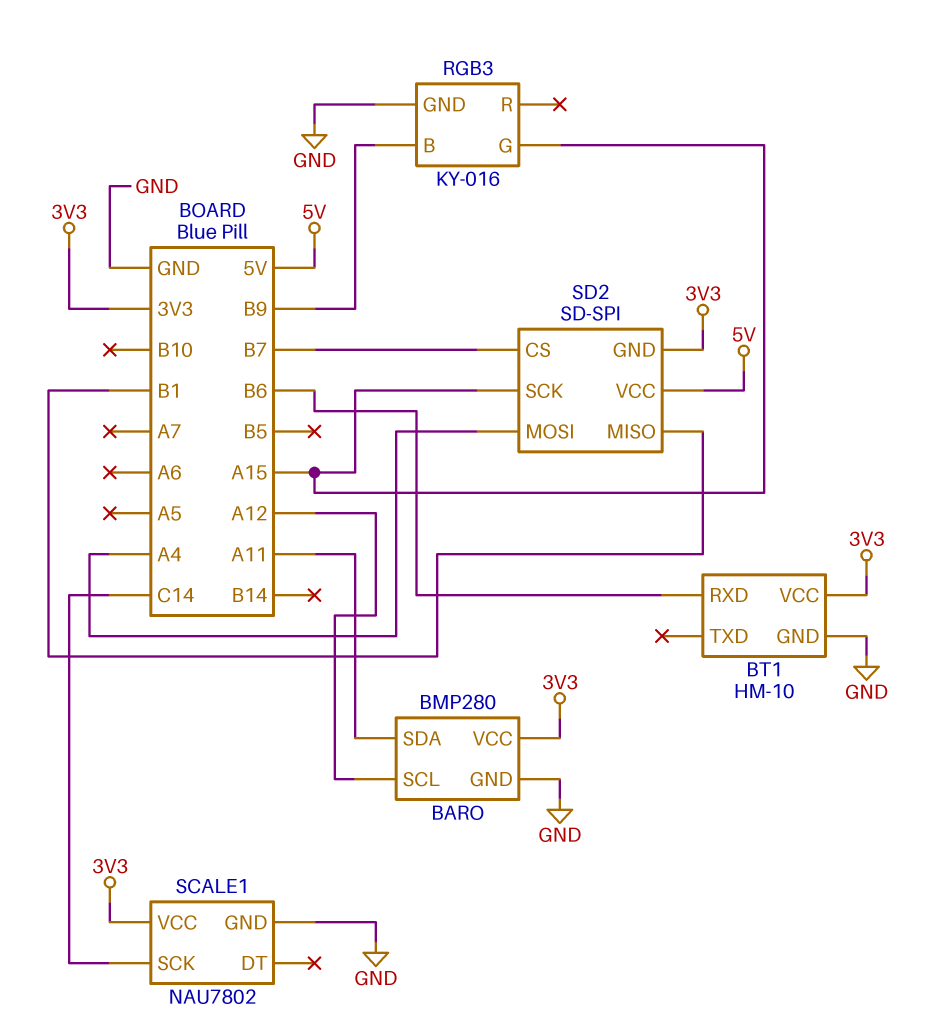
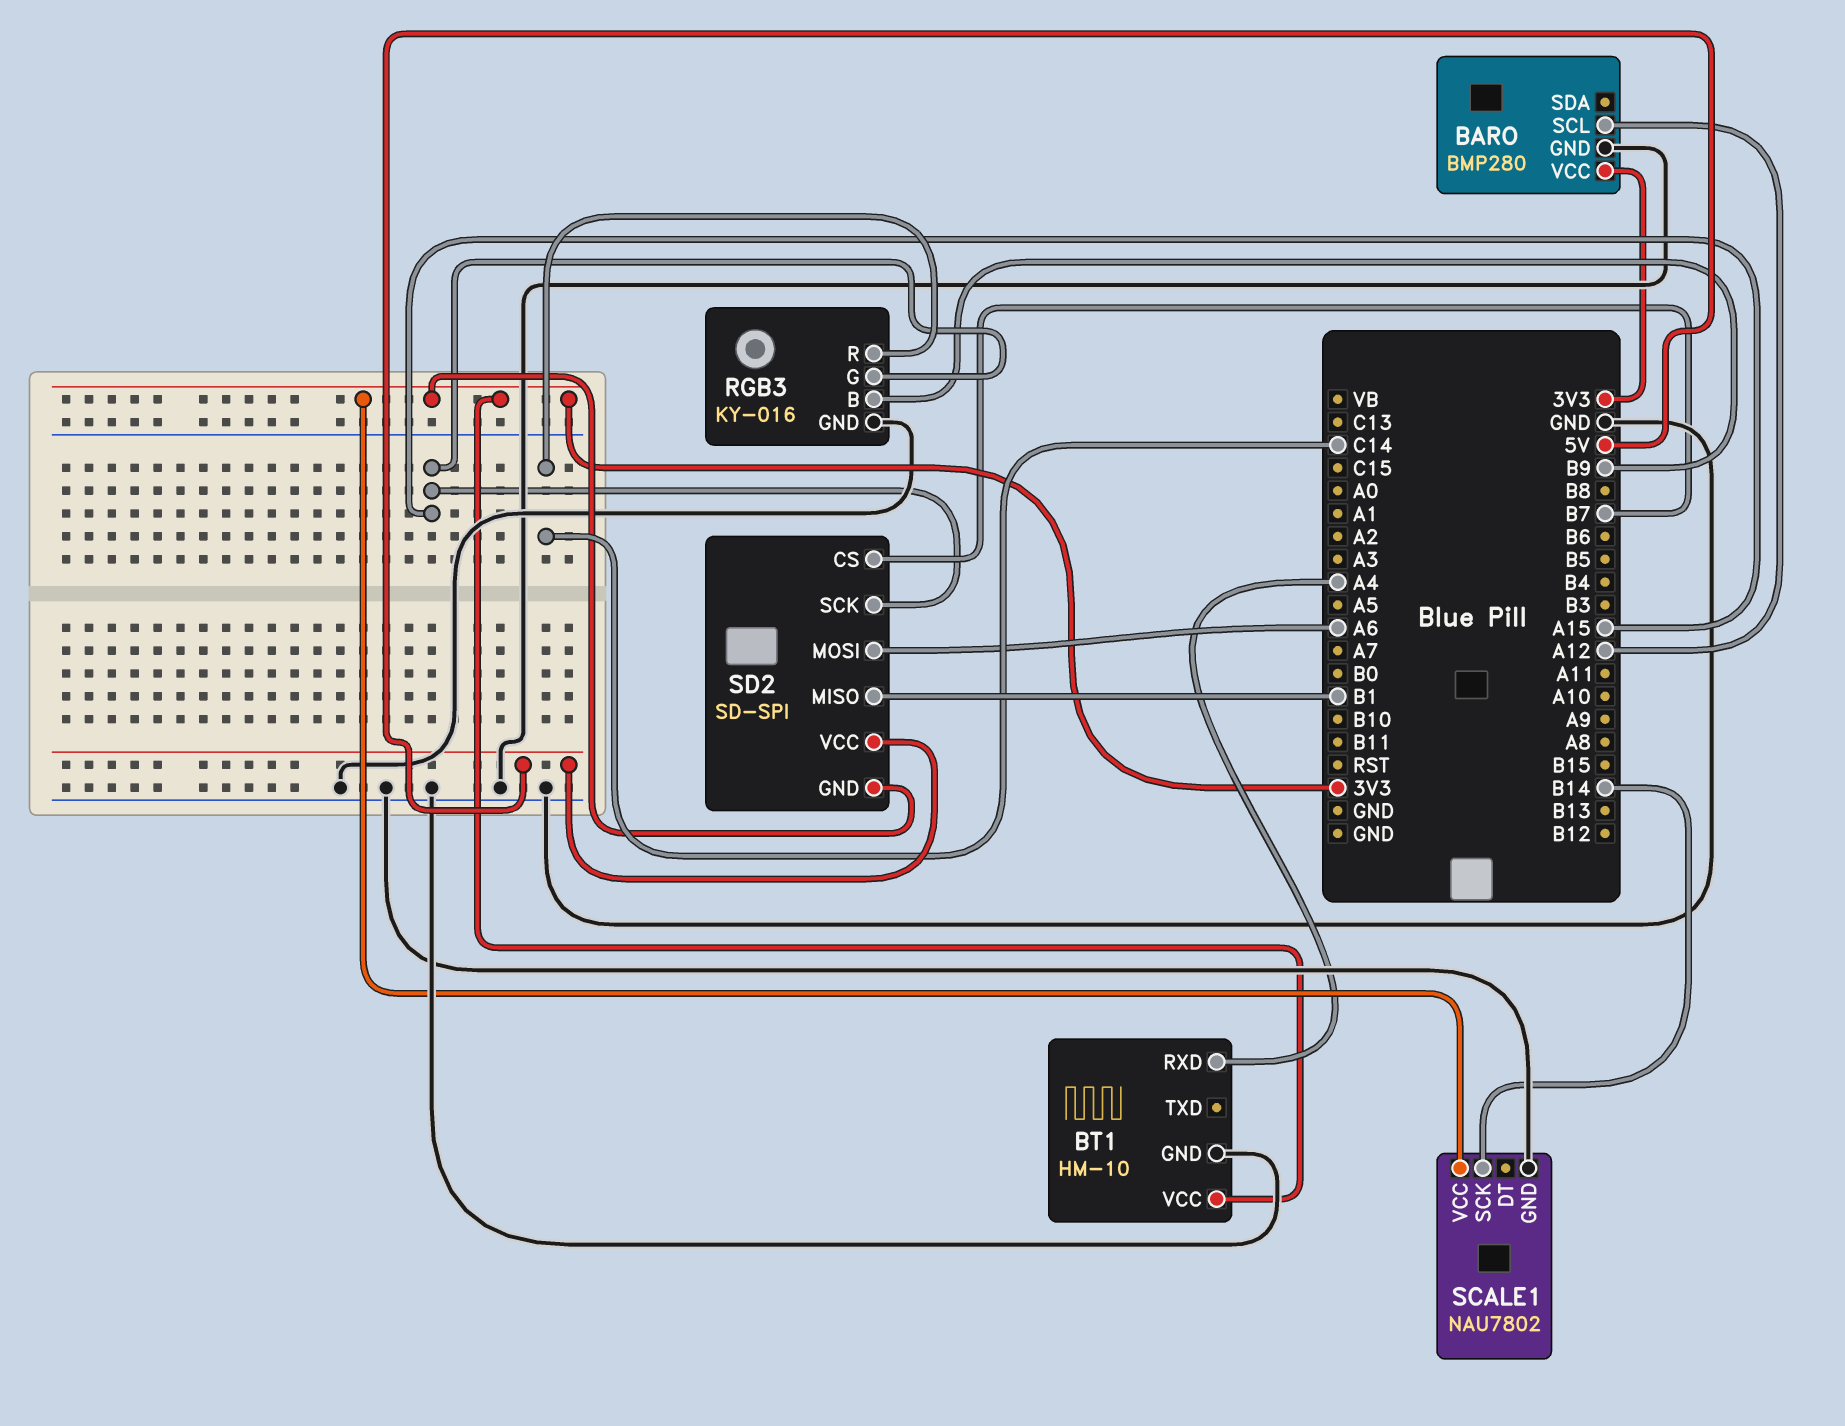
BARO pin SDA: A11 -> none
BT1 pin RXD: B6 -> A4
RGB3 pin R: none -> C14
SCALE1 pin SCK: C14 -> B14
SD2 pin MOSI: A4 -> A6

